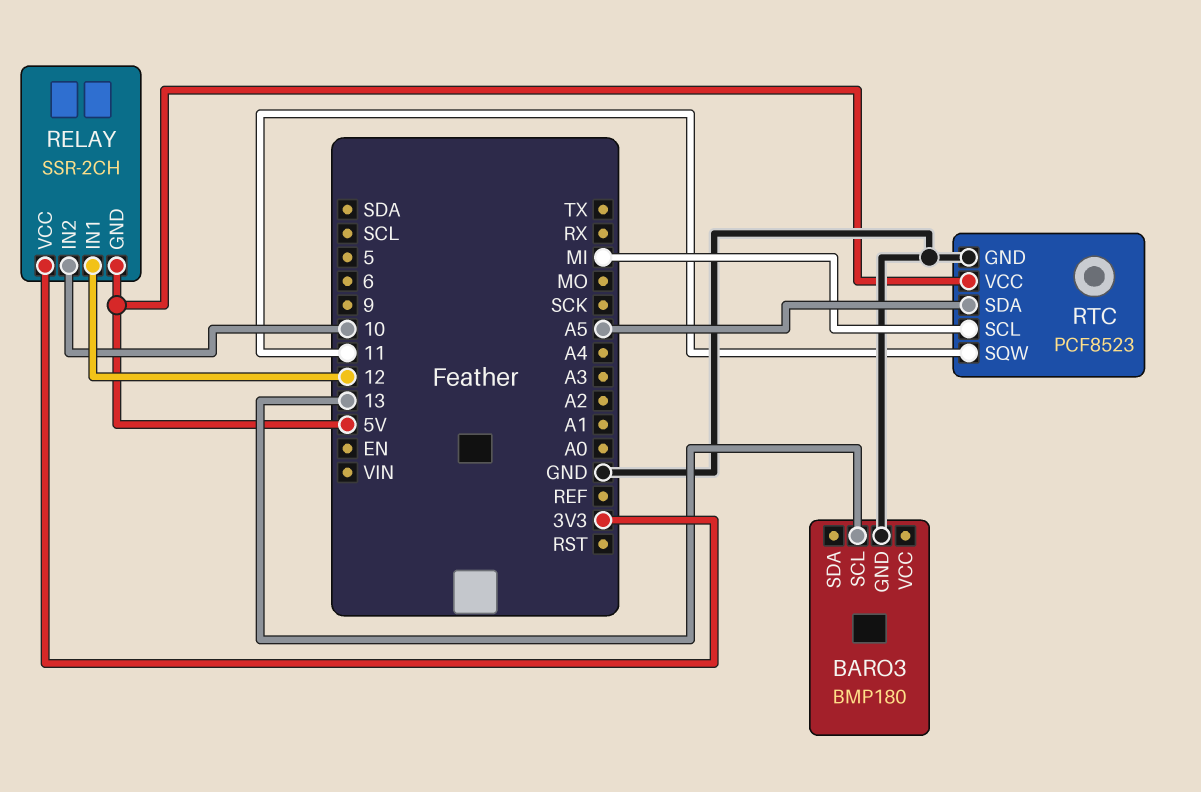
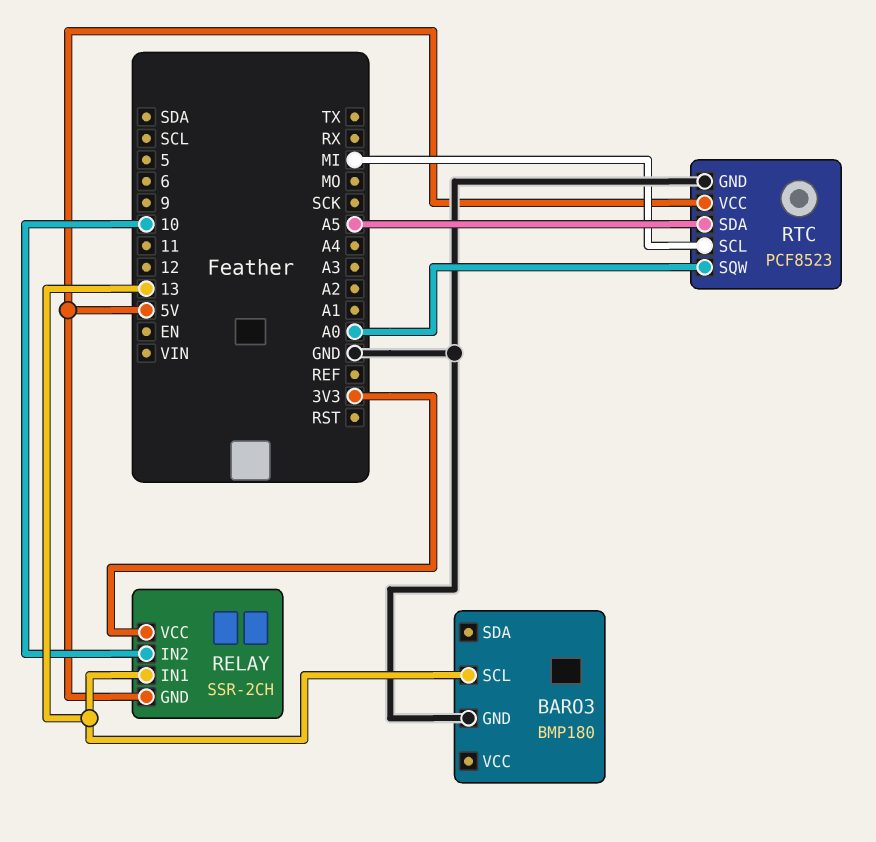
RELAY pin IN1: 12 -> 13
RTC pin SQW: 11 -> A0

